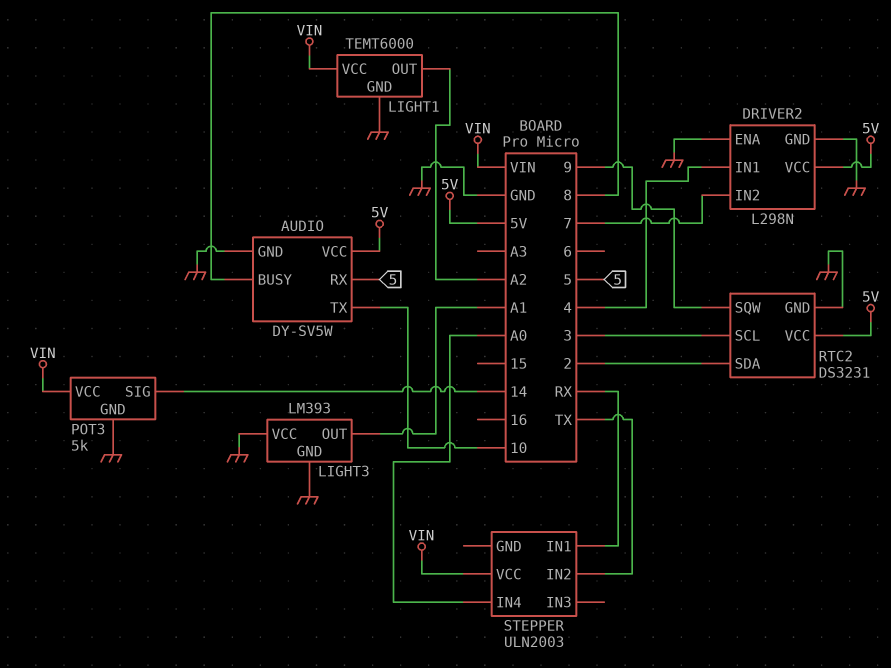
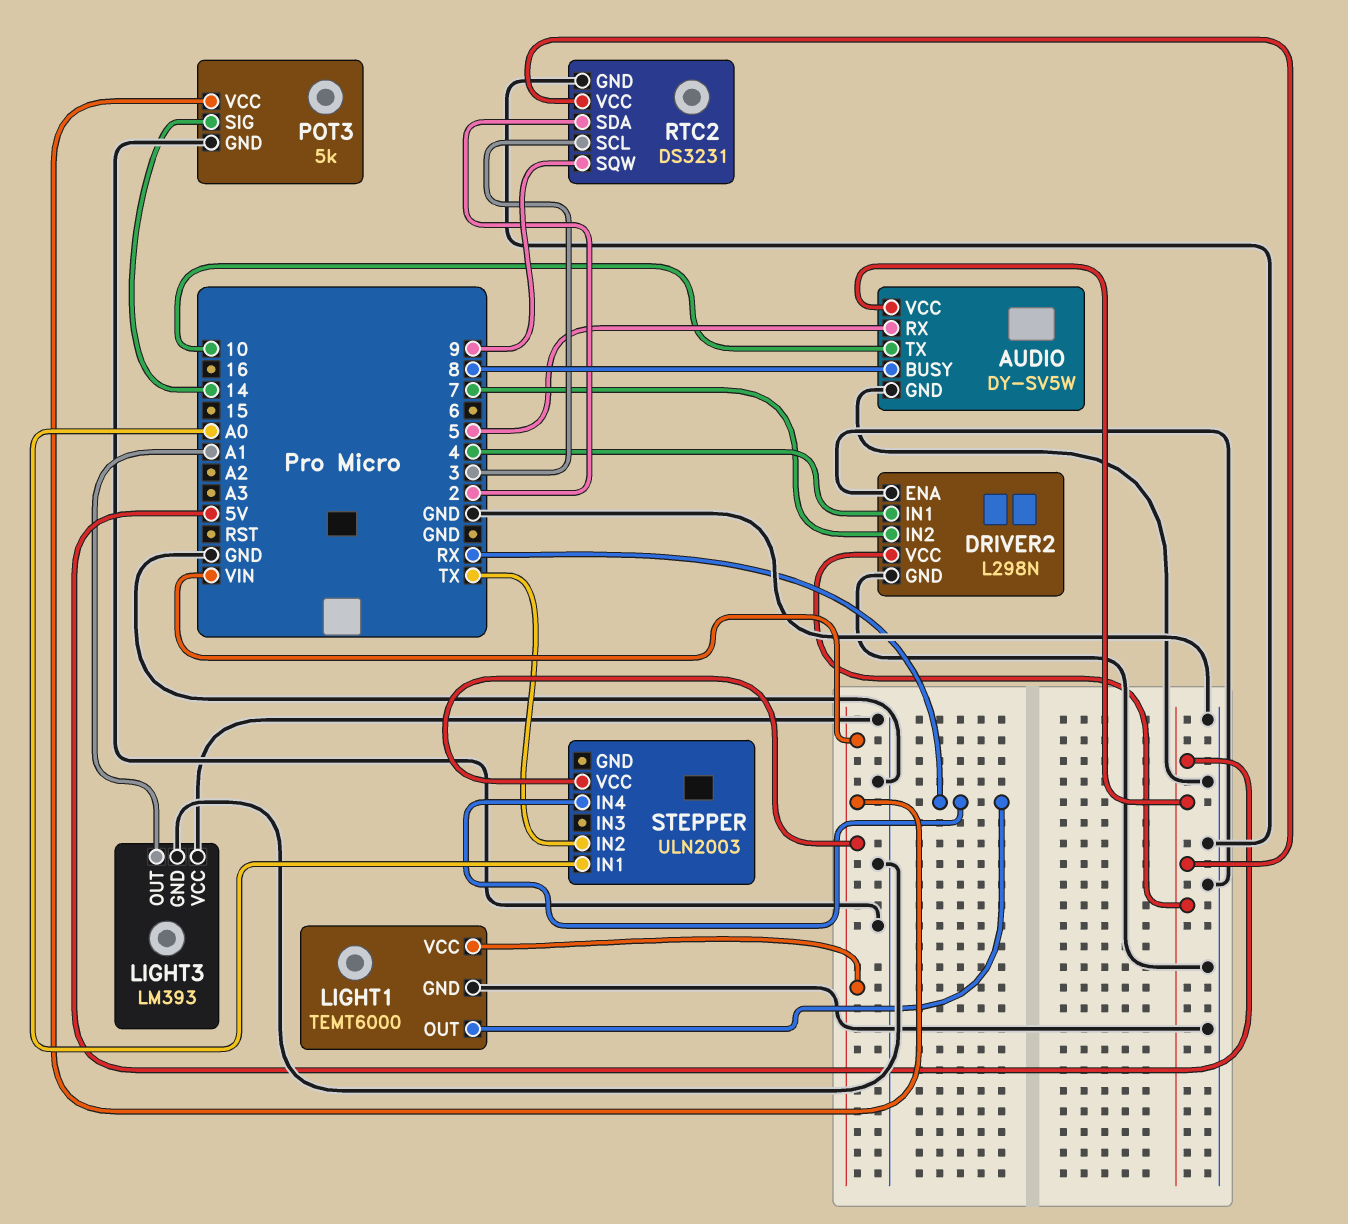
LIGHT1 pin OUT: A2 -> RX
STEPPER pin IN1: RX -> A0
STEPPER pin IN4: A0 -> RX

